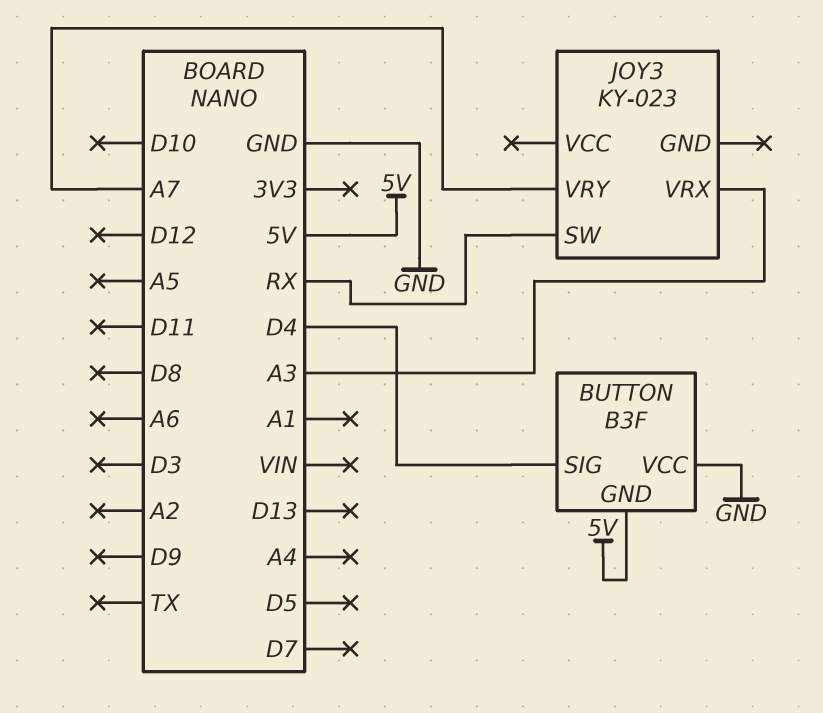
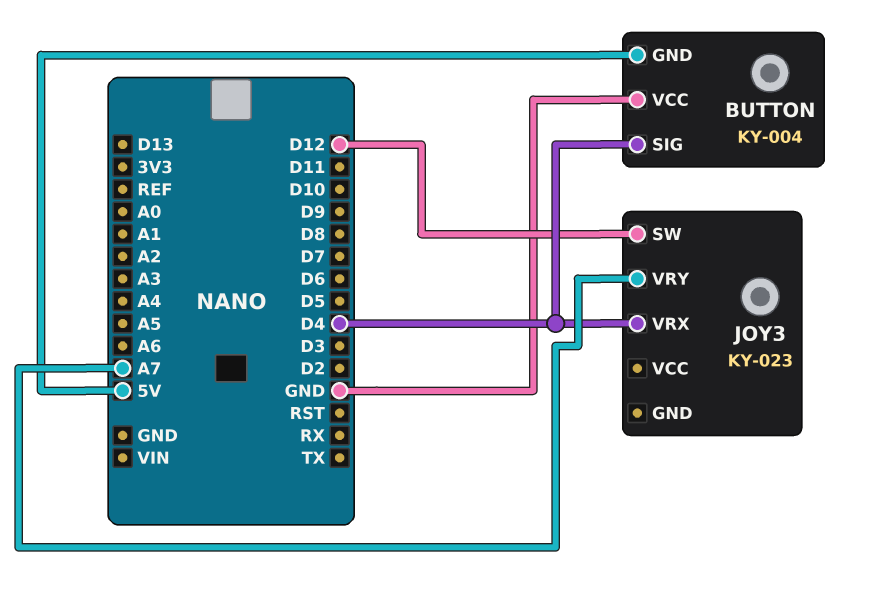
BUTTON: B3F -> KY-004
JOY3 pin SW: RX -> D12
JOY3 pin VRX: A3 -> D4

